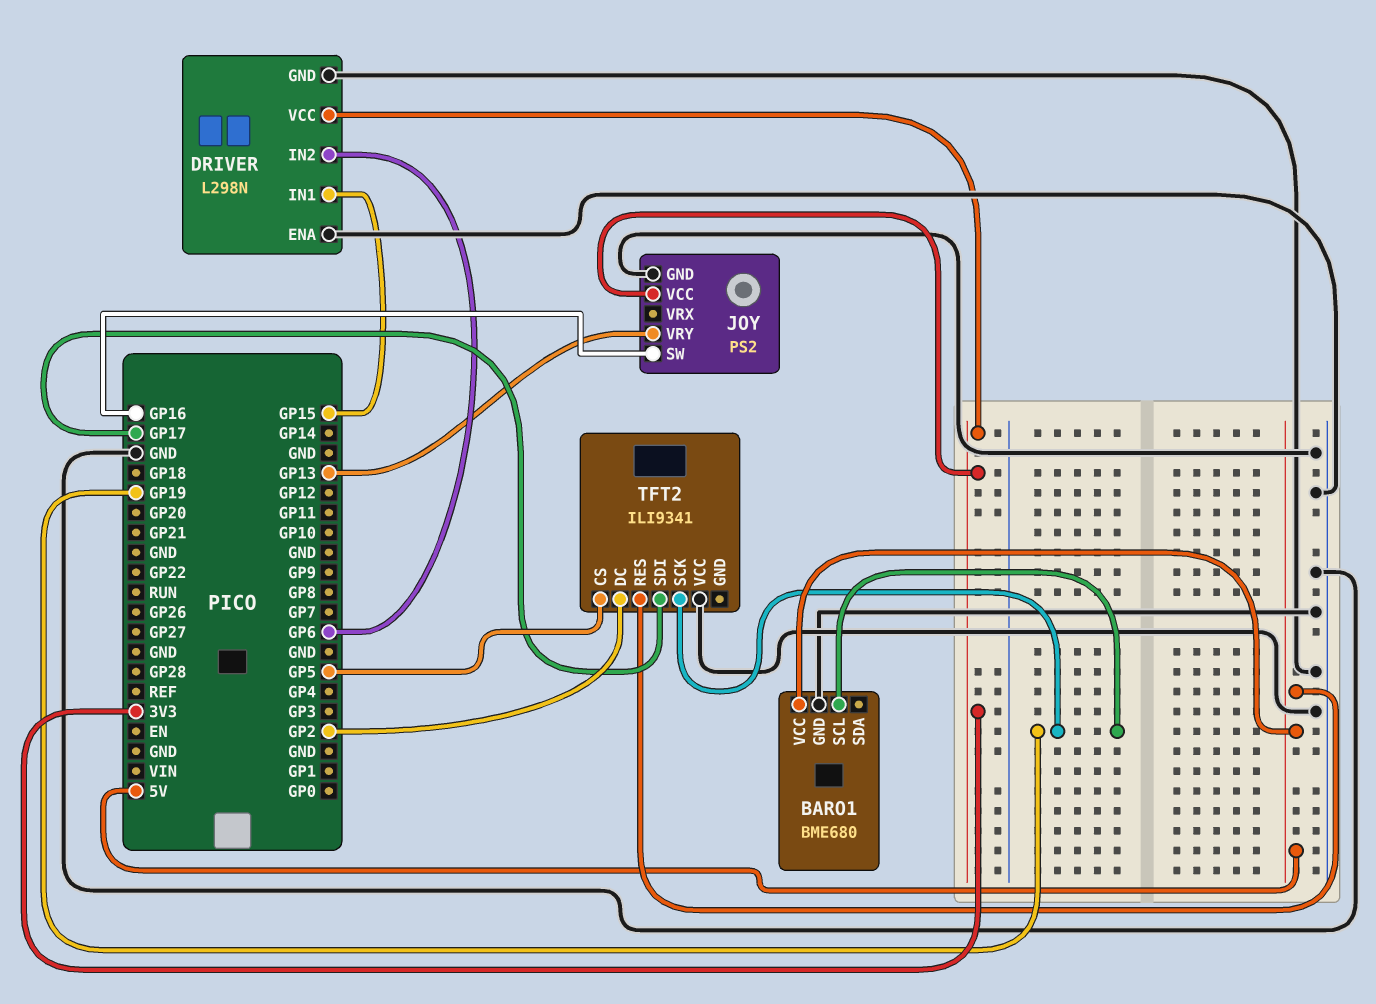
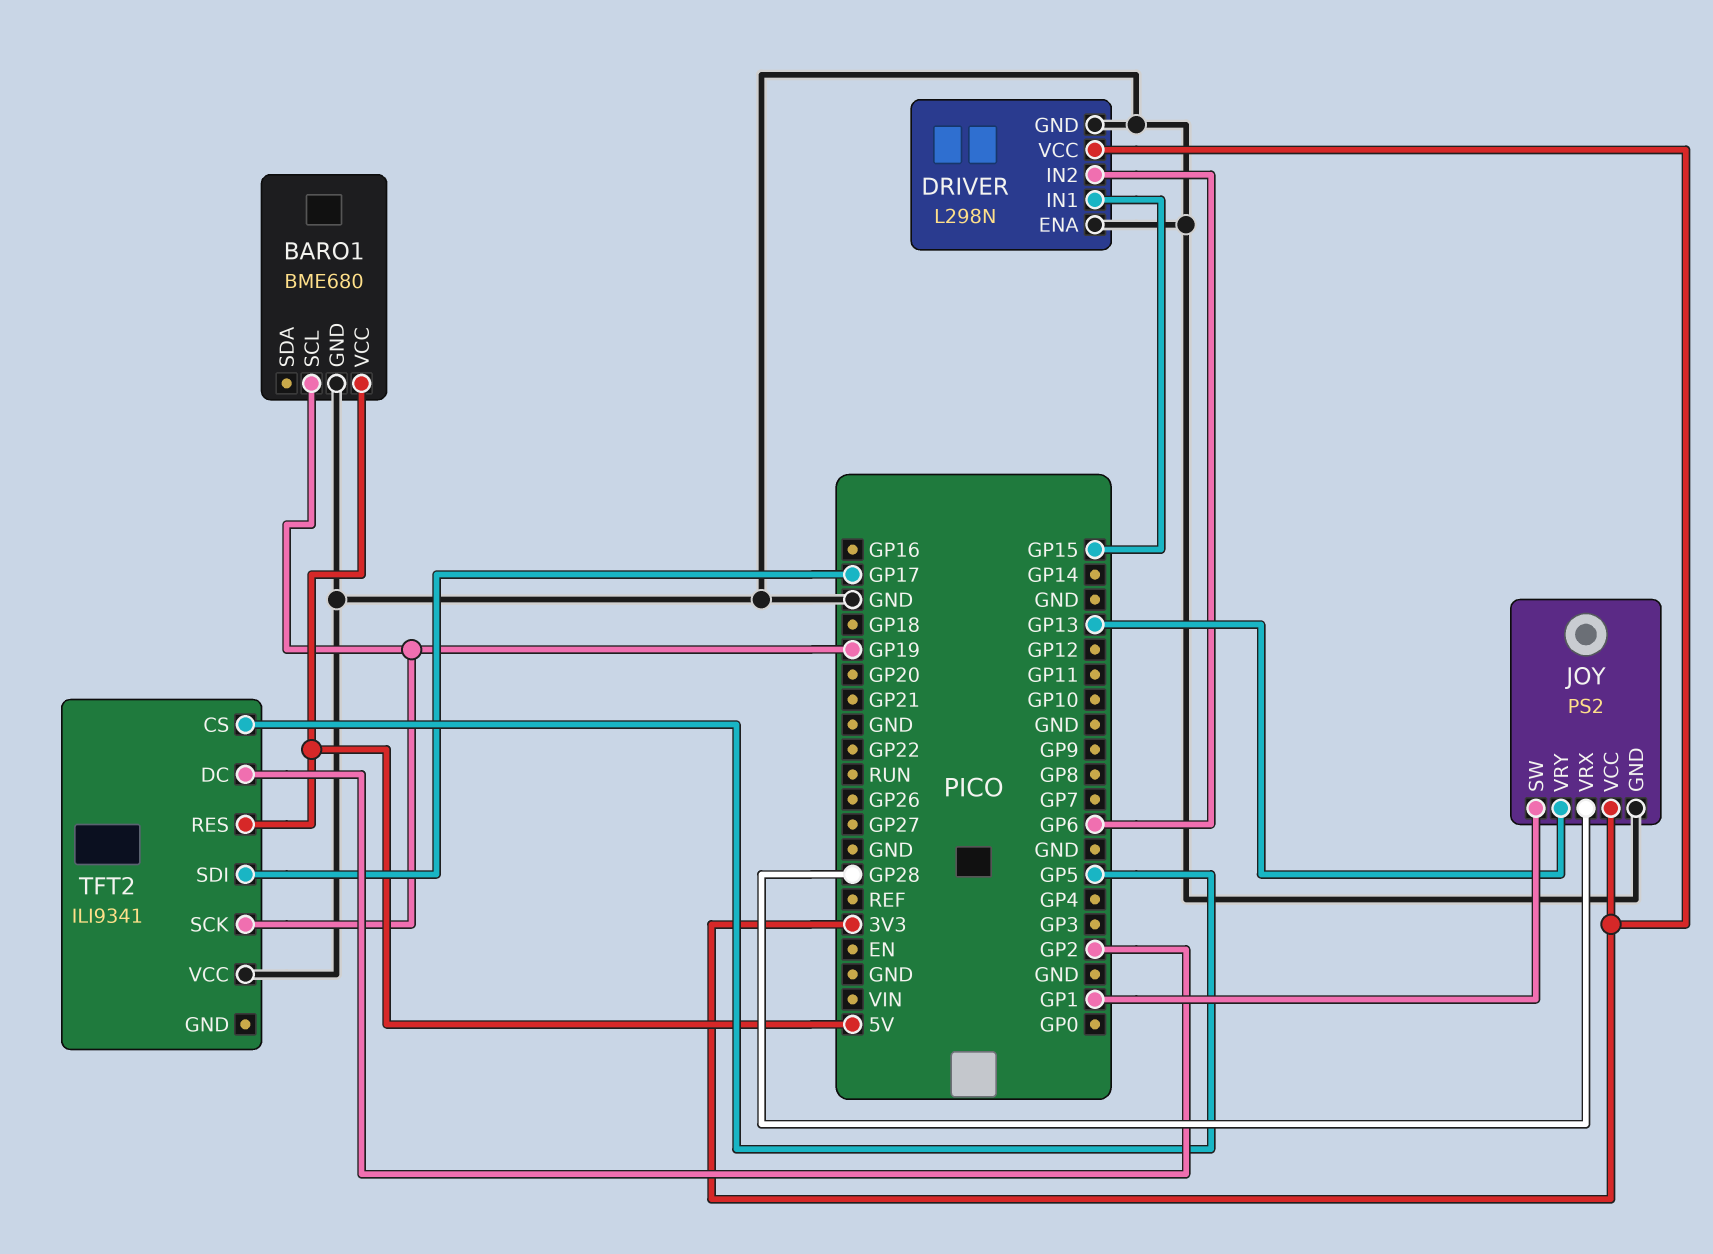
JOY pin SW: GP16 -> GP1
JOY pin VRX: none -> GP28

